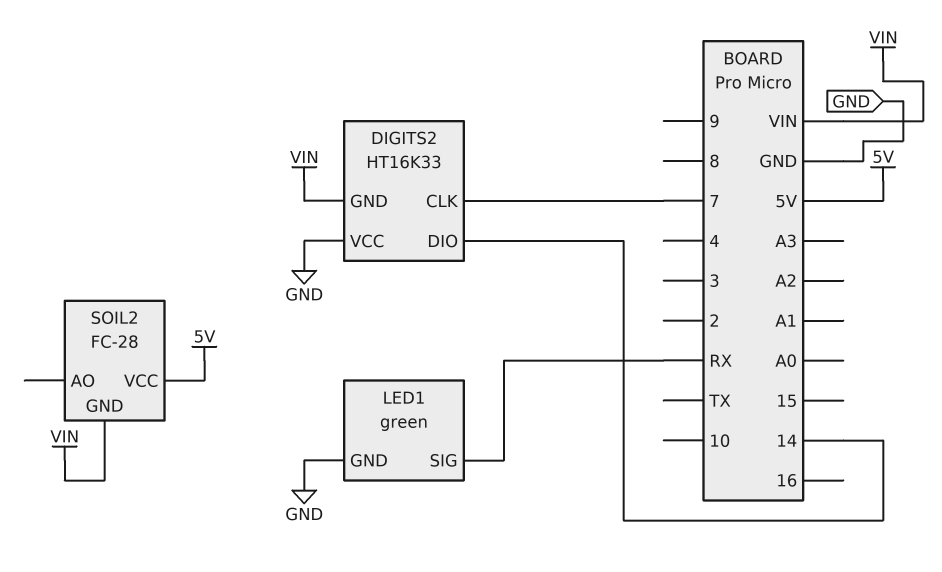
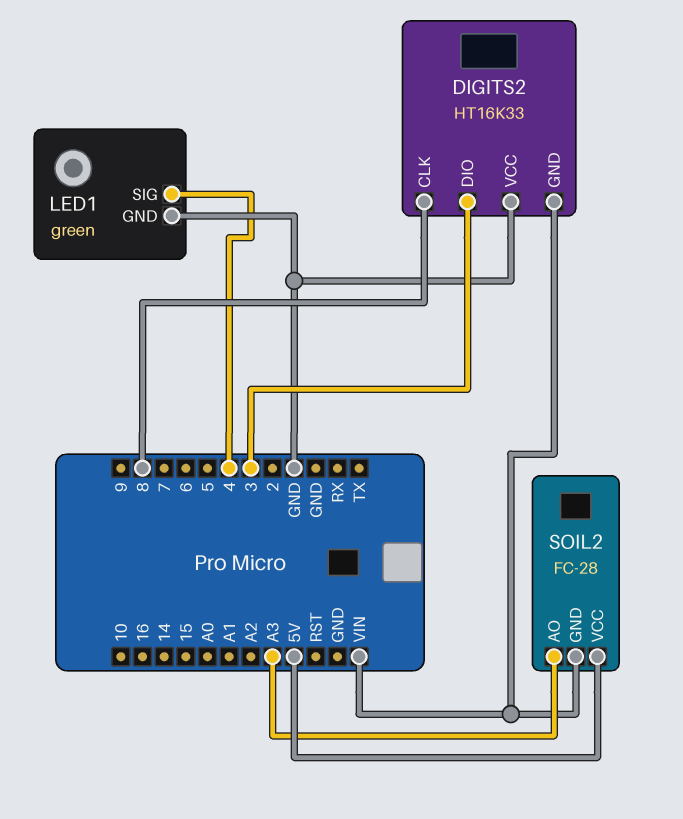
DIGITS2 pin CLK: 7 -> 8
DIGITS2 pin DIO: 14 -> 3
LED1 pin SIG: RX -> 4
SOIL2 pin AO: none -> A3

